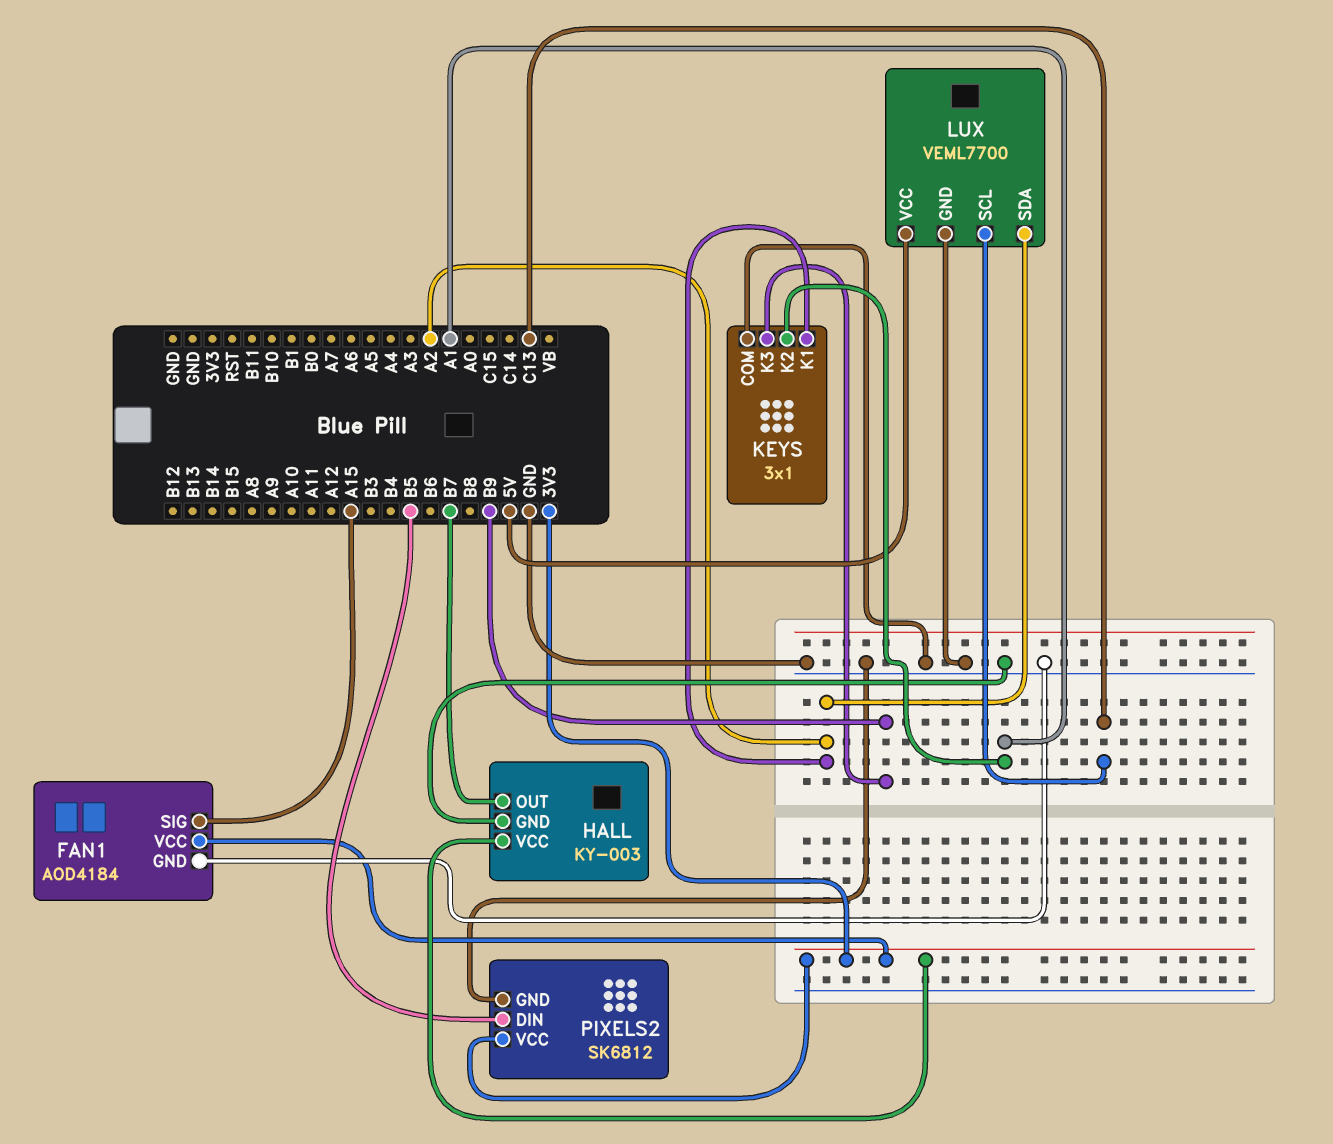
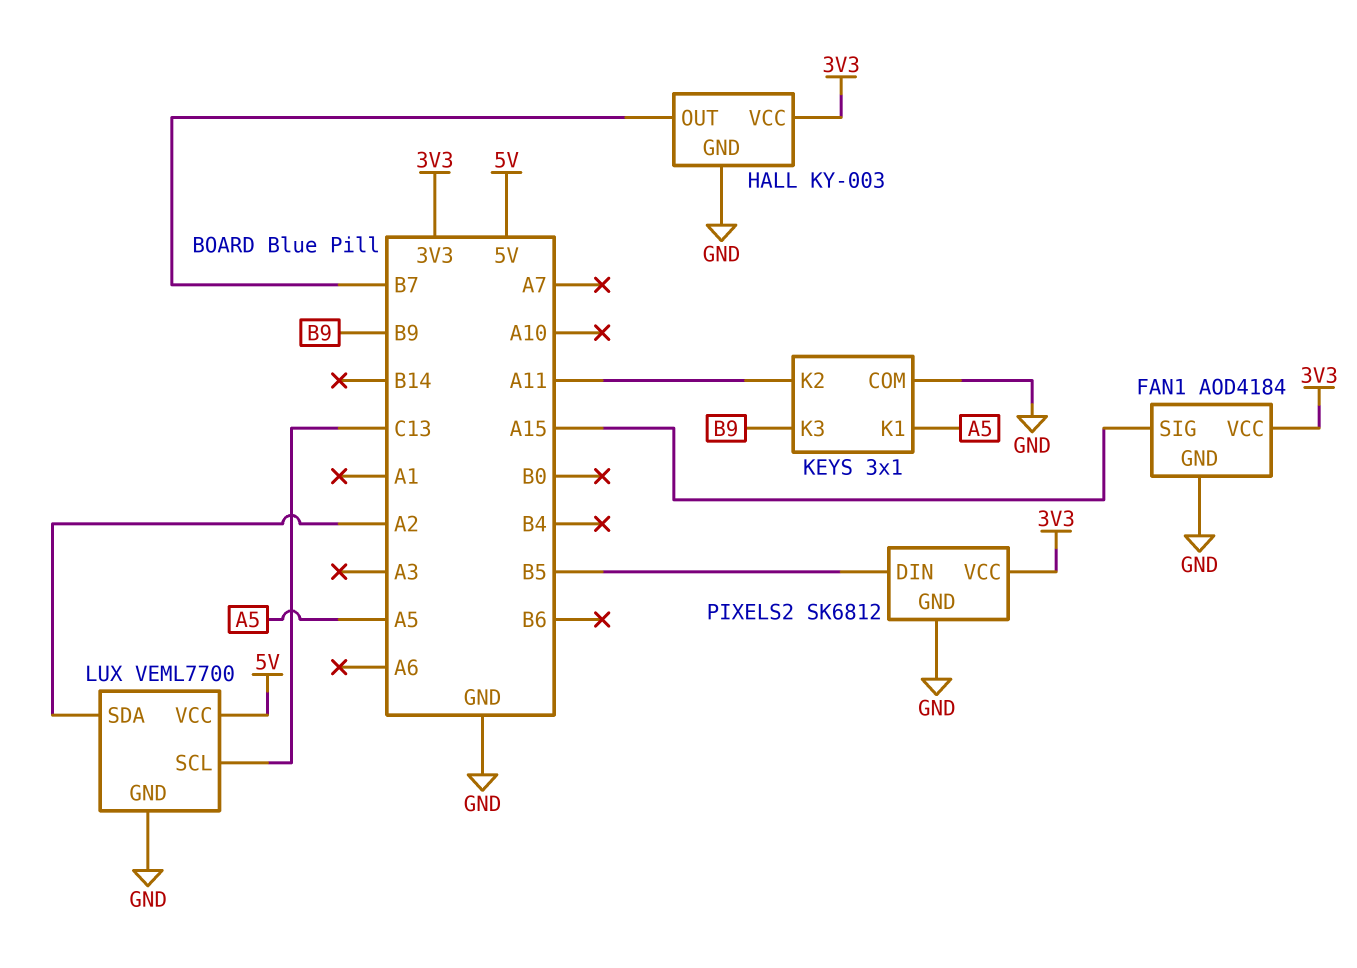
KEYS pin K1: A2 -> A5
KEYS pin K2: A1 -> A11

